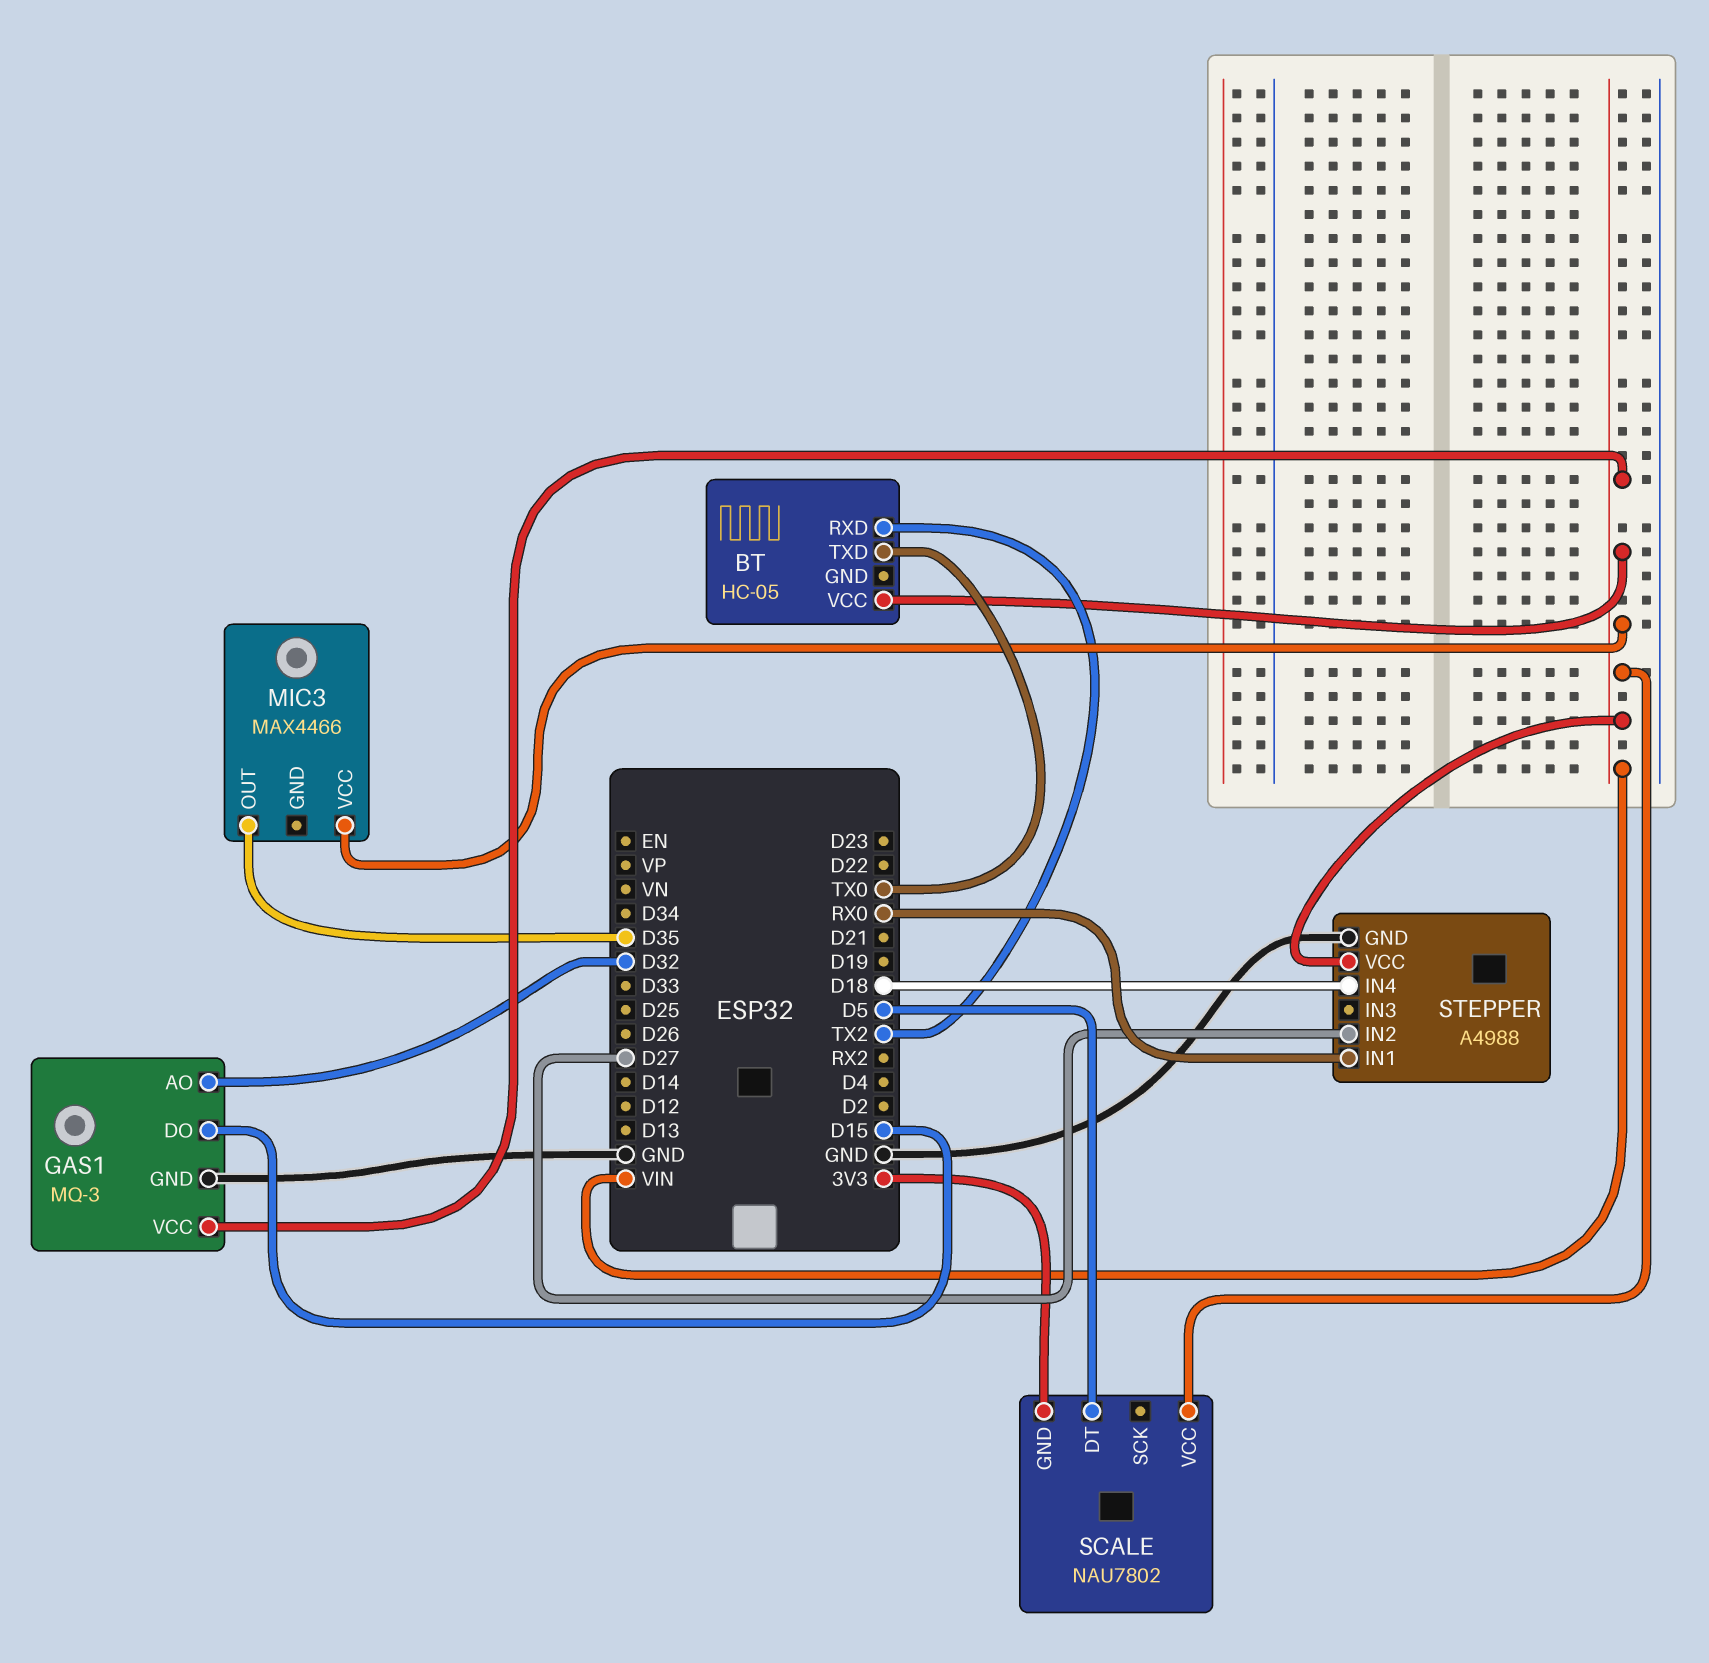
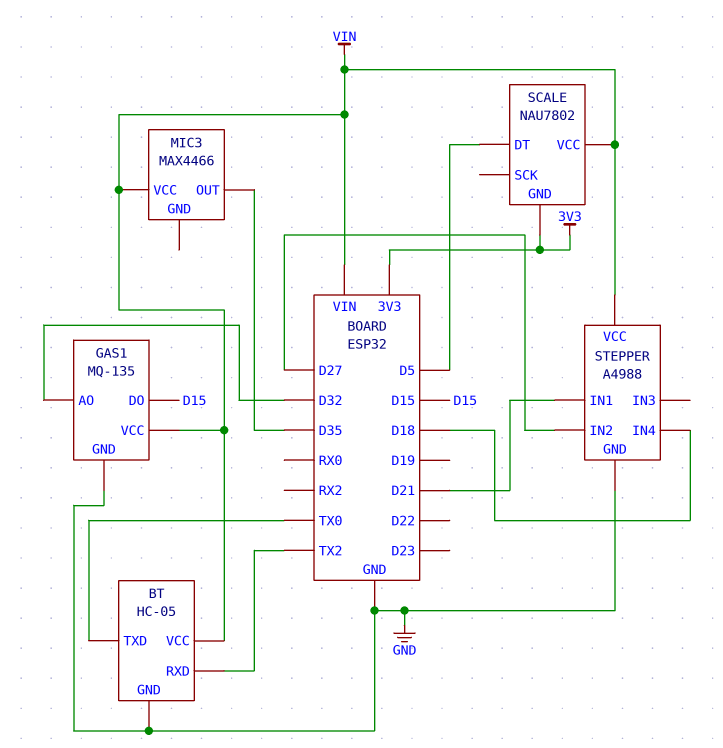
BT pin GND: none -> GND
GAS1: MQ-3 -> MQ-135
STEPPER pin IN1: RX0 -> D21

